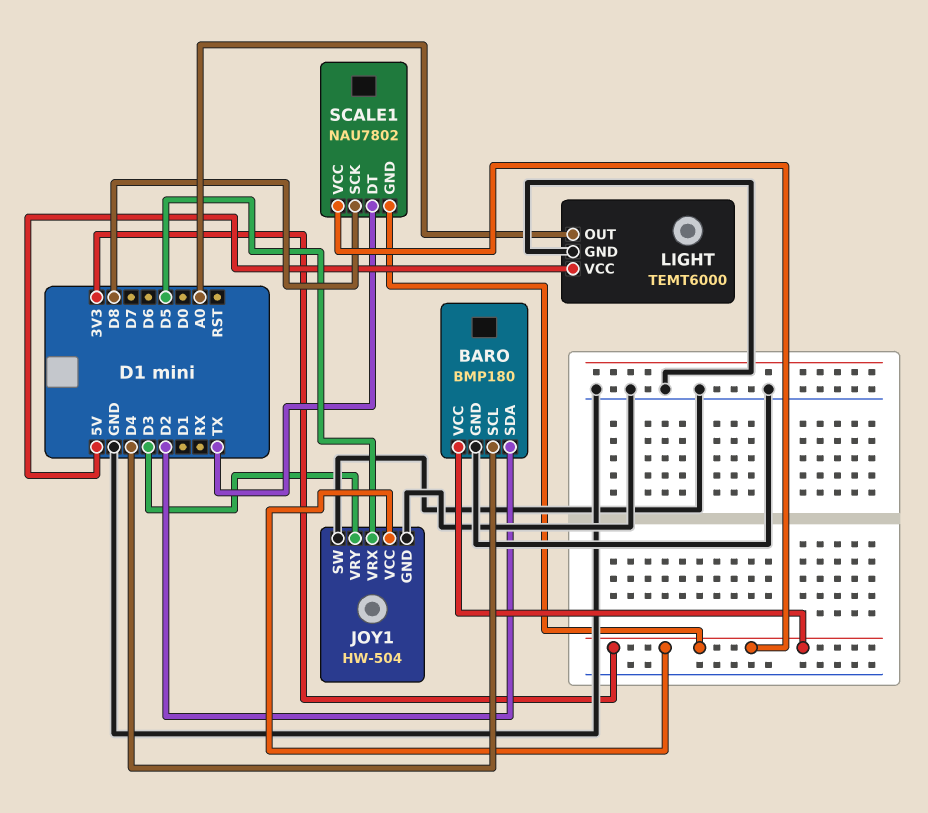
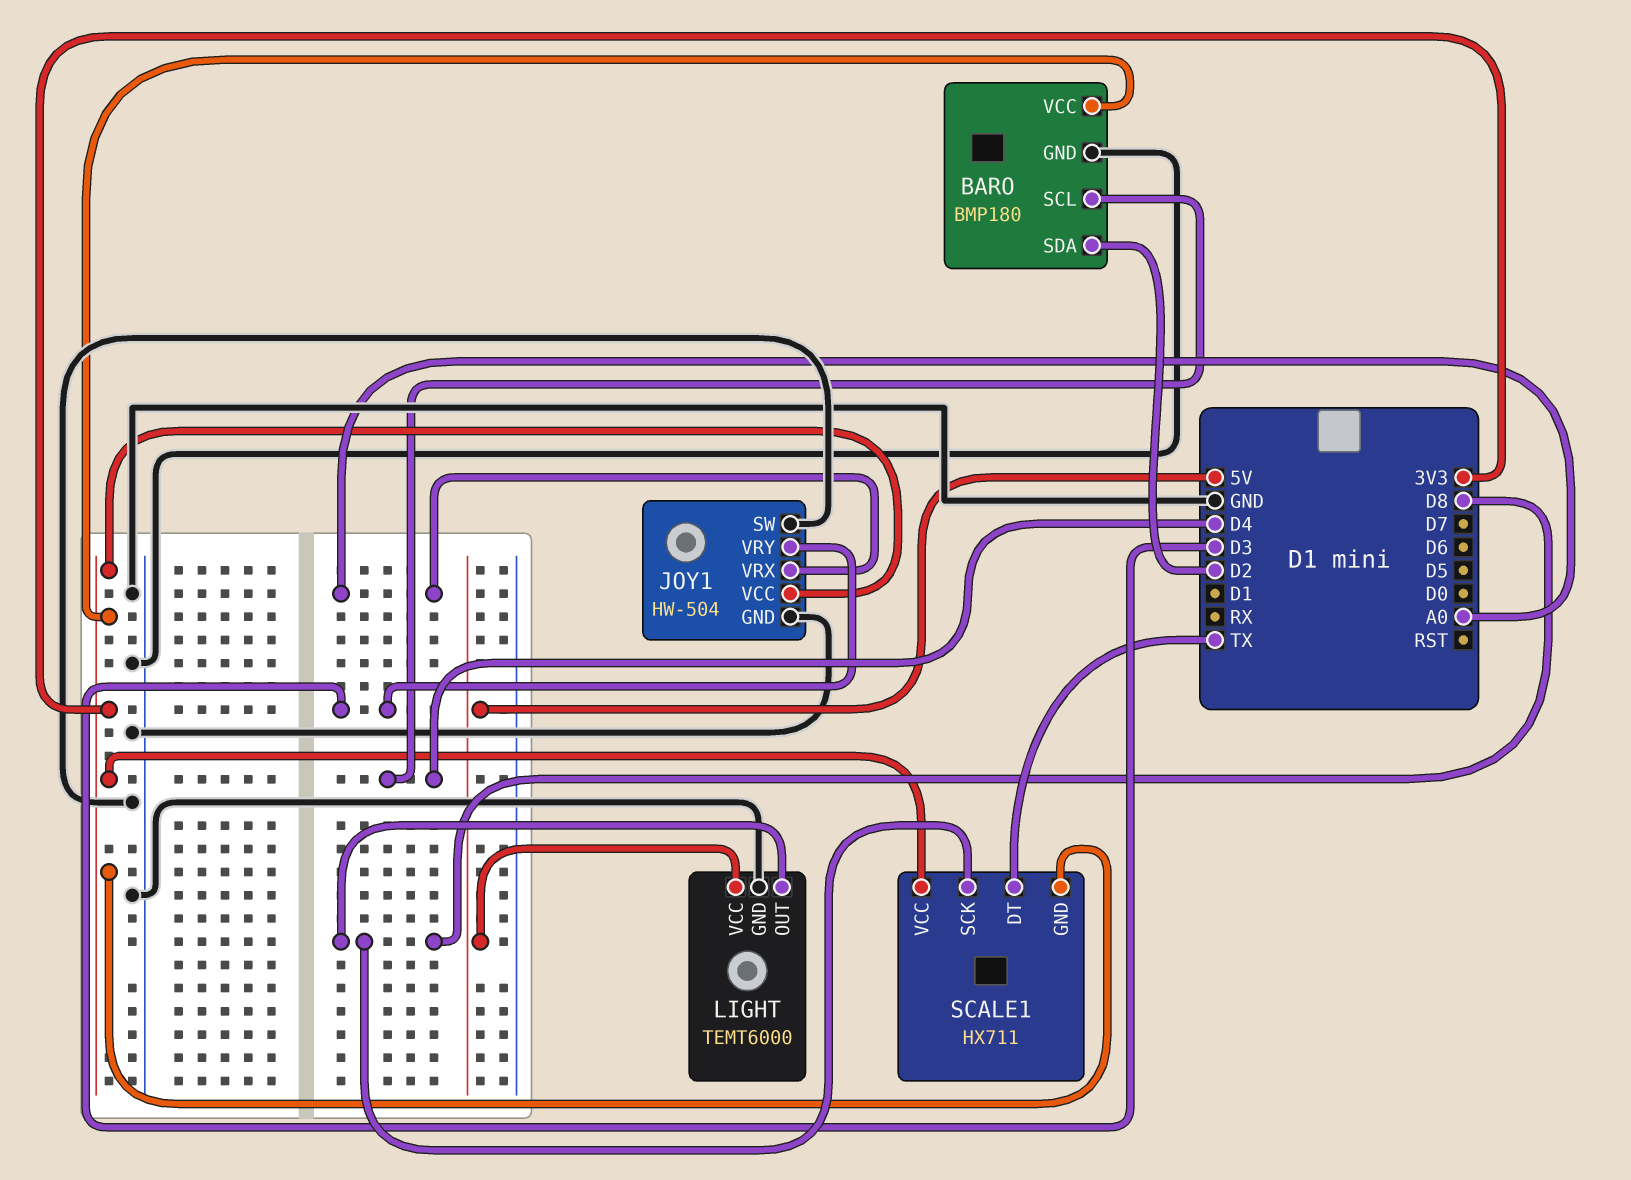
JOY1 pin VRX: D5 -> A0
LIGHT pin OUT: A0 -> D8
SCALE1: NAU7802 -> HX711

